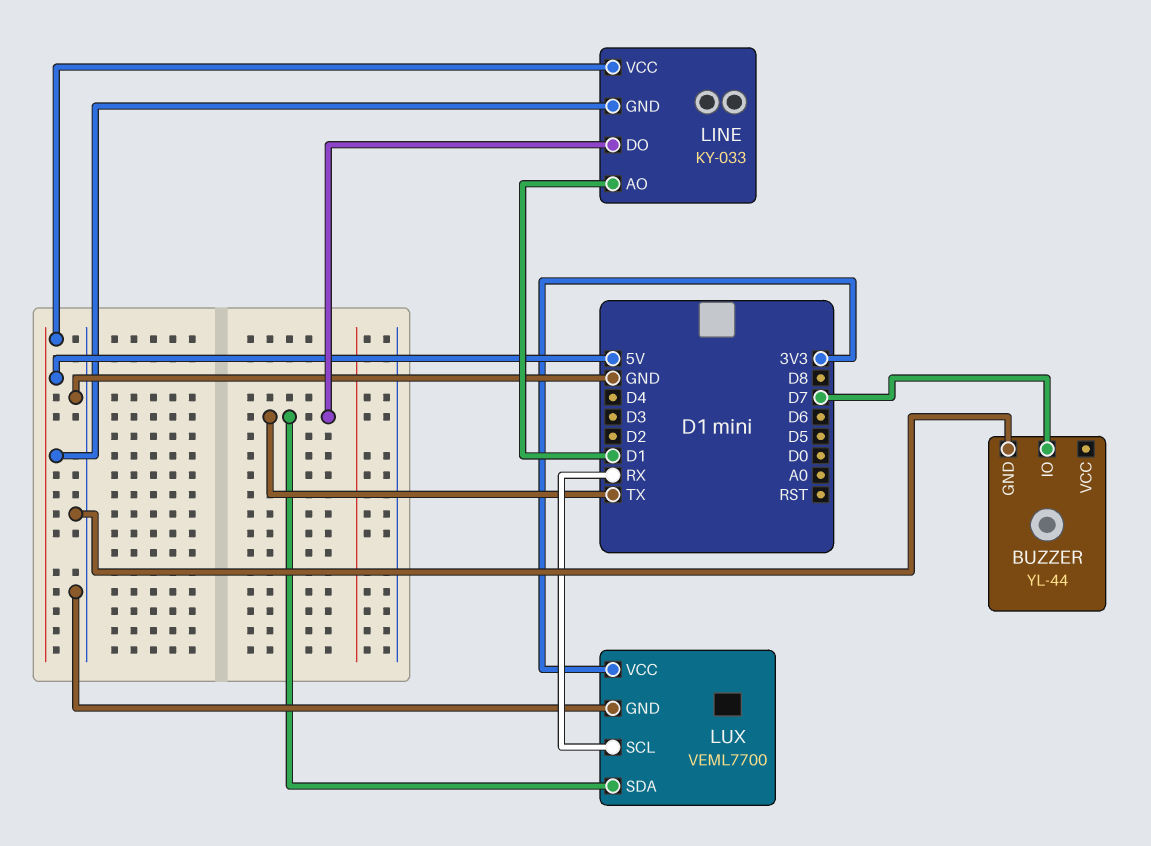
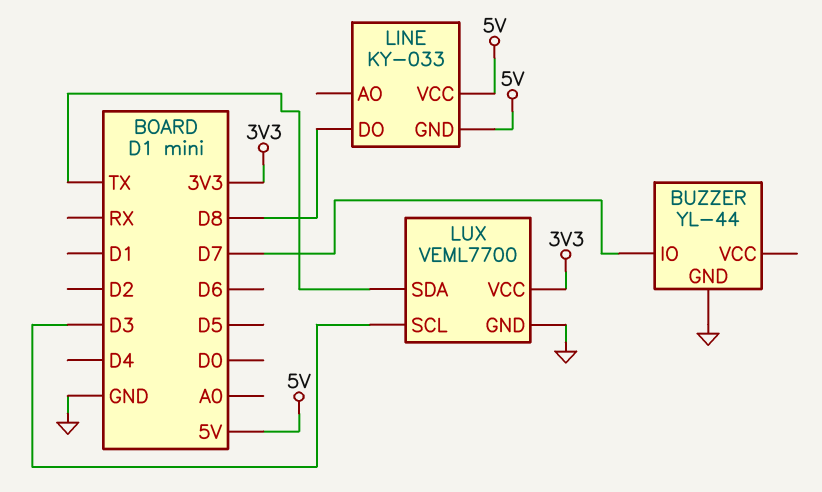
LINE pin AO: D1 -> none
LINE pin DO: TX -> D8
LUX pin SCL: RX -> D3

